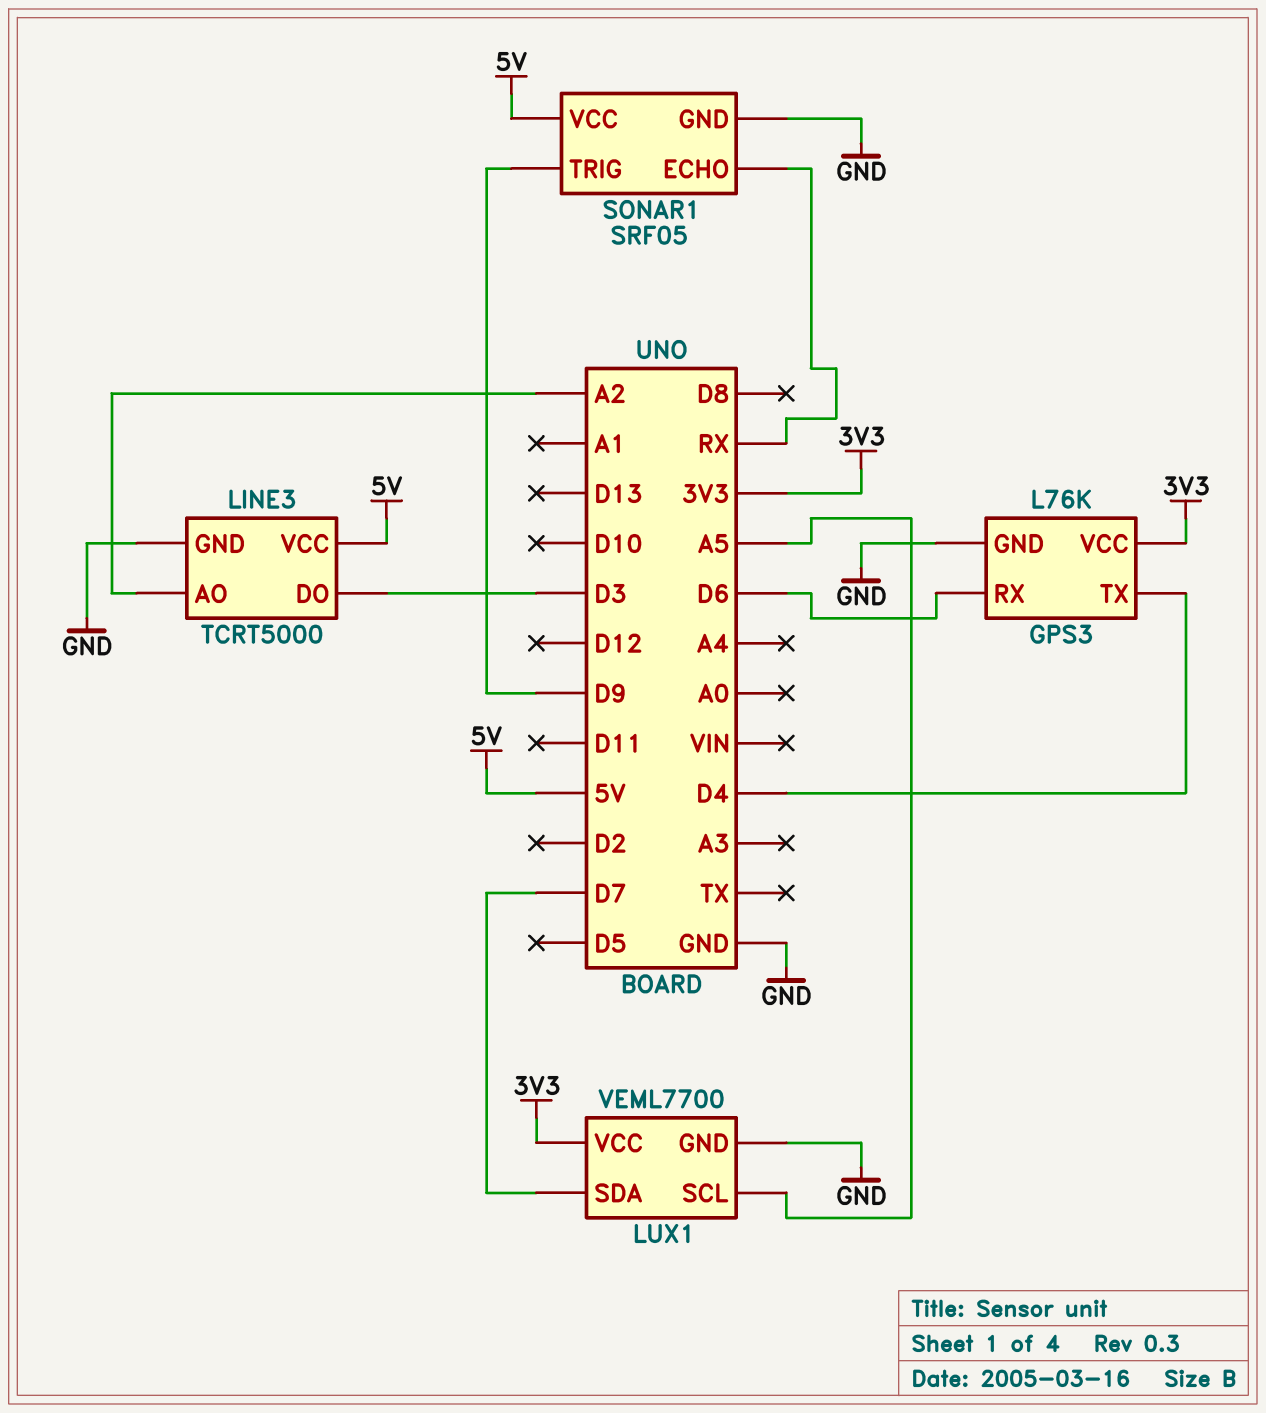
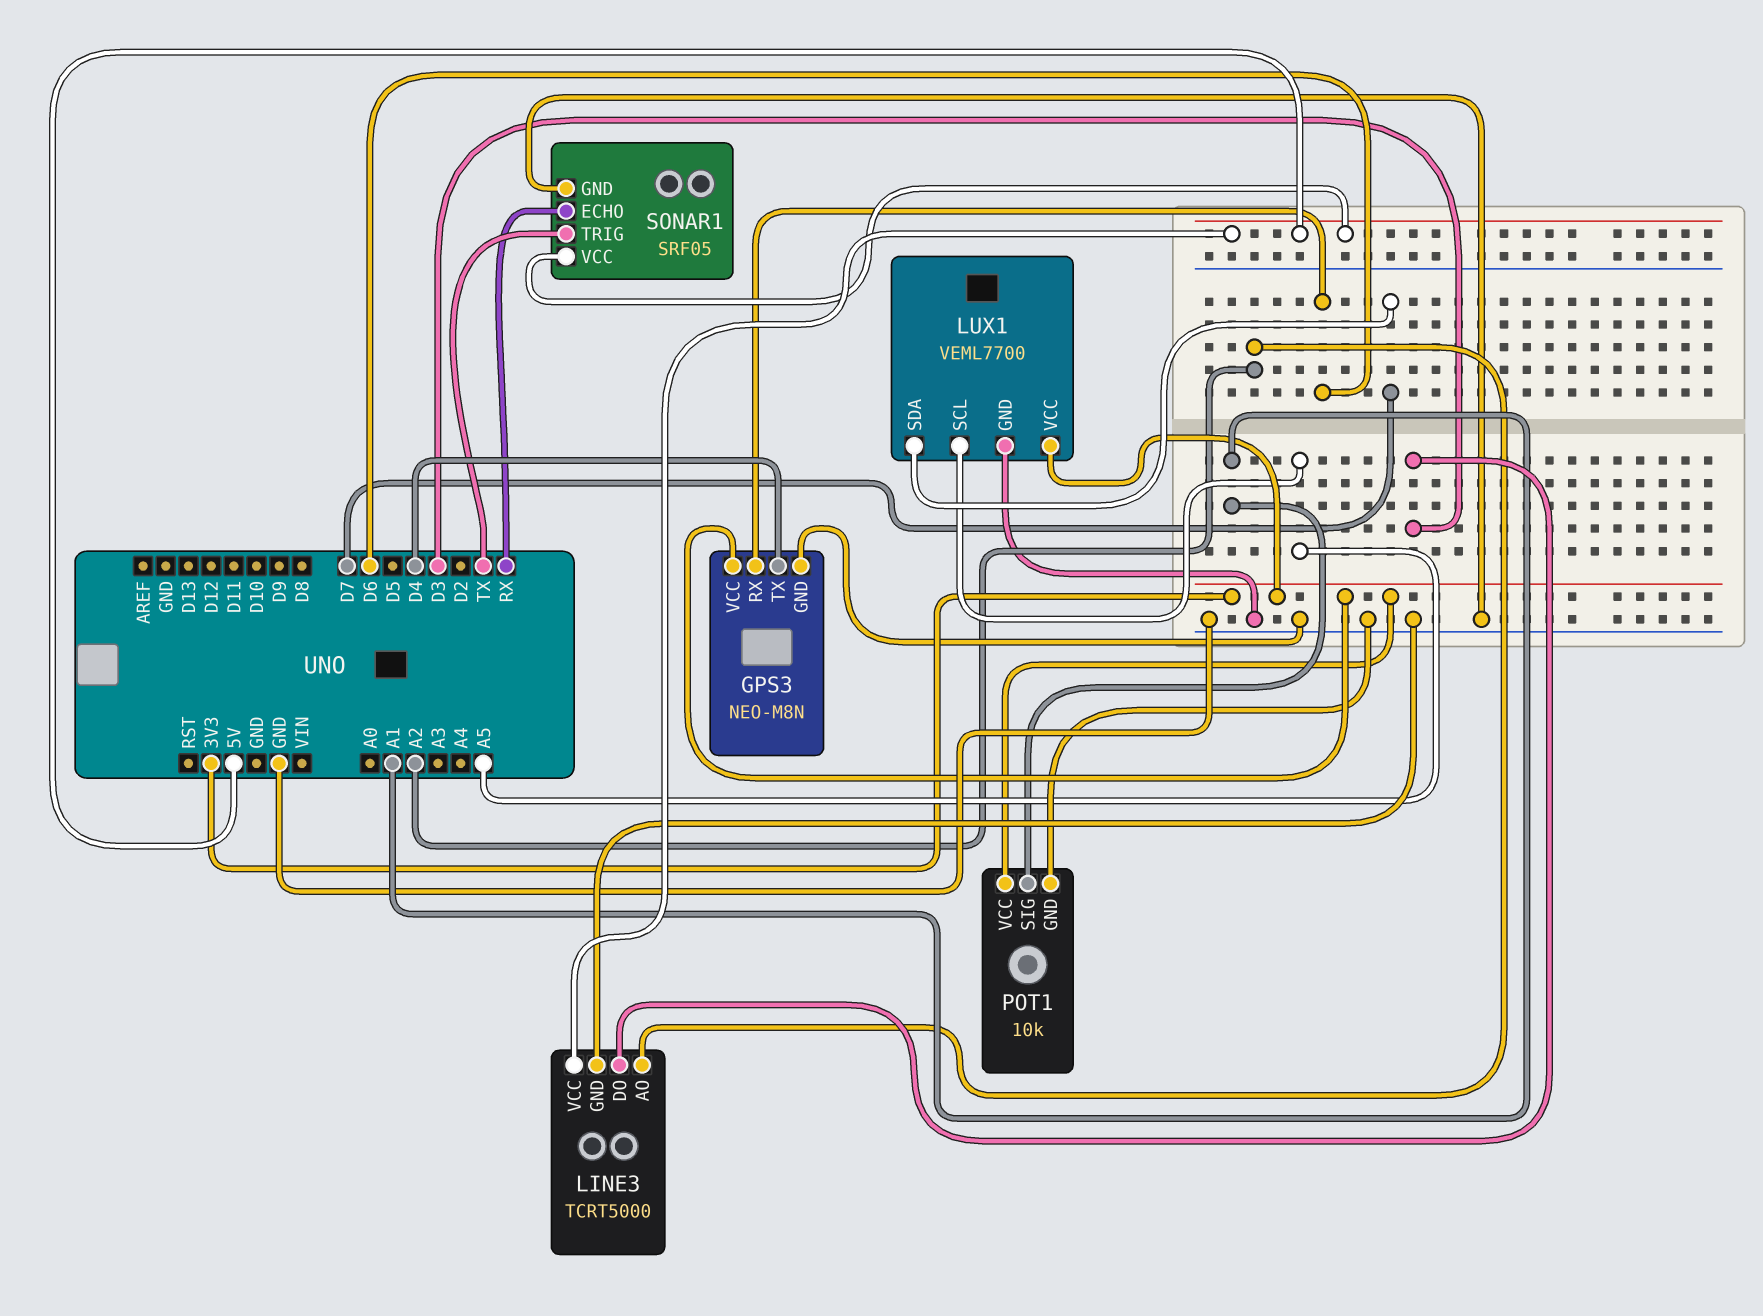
GPS3: L76K -> NEO-M8N
POT1: none -> 10k
POT1 pin GND: none -> GND
POT1 pin SIG: none -> A1
POT1 pin VCC: none -> 3V3
SONAR1 pin TRIG: D9 -> TX

